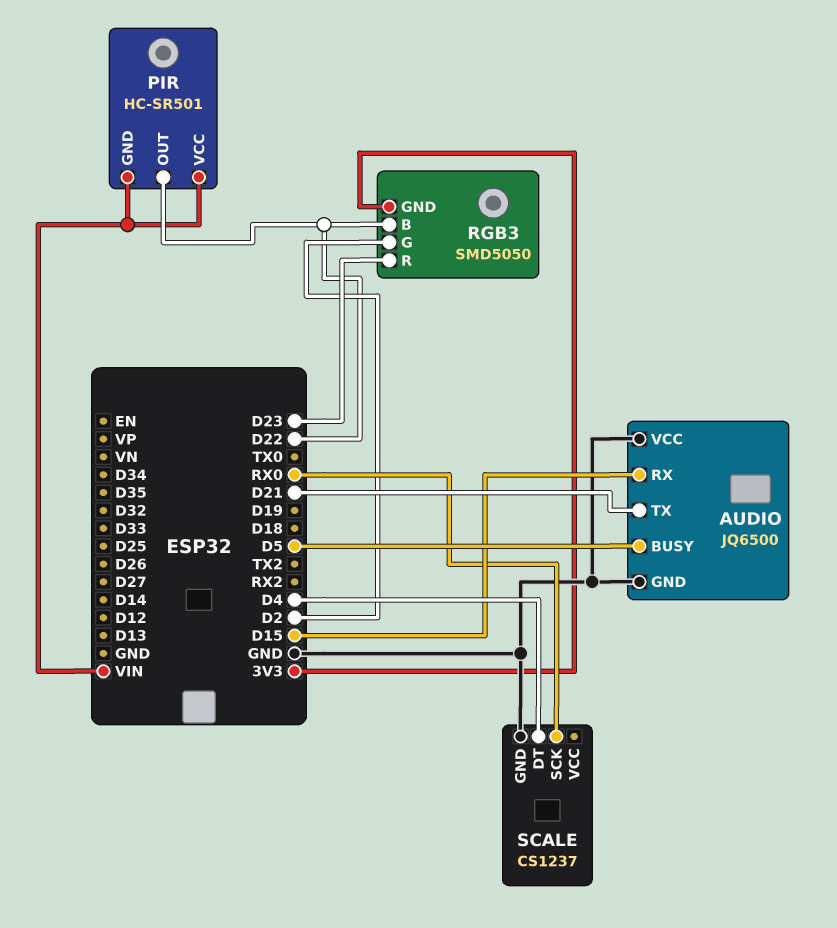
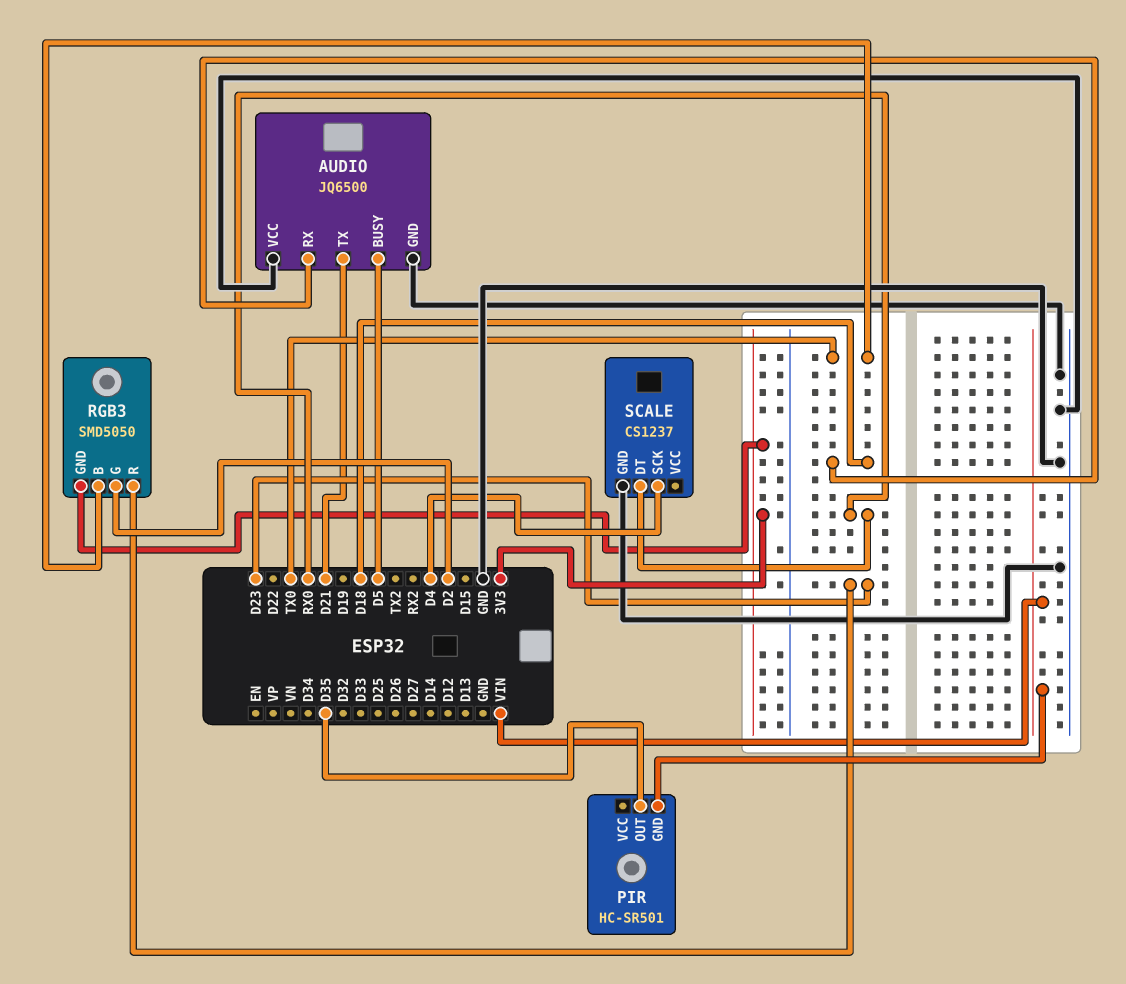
AUDIO pin RX: D15 -> D18
PIR pin OUT: D22 -> D35
PIR pin VCC: VIN -> none
RGB3 pin B: D22 -> TX0
SCALE pin DT: D4 -> RX0
SCALE pin SCK: RX0 -> D4

